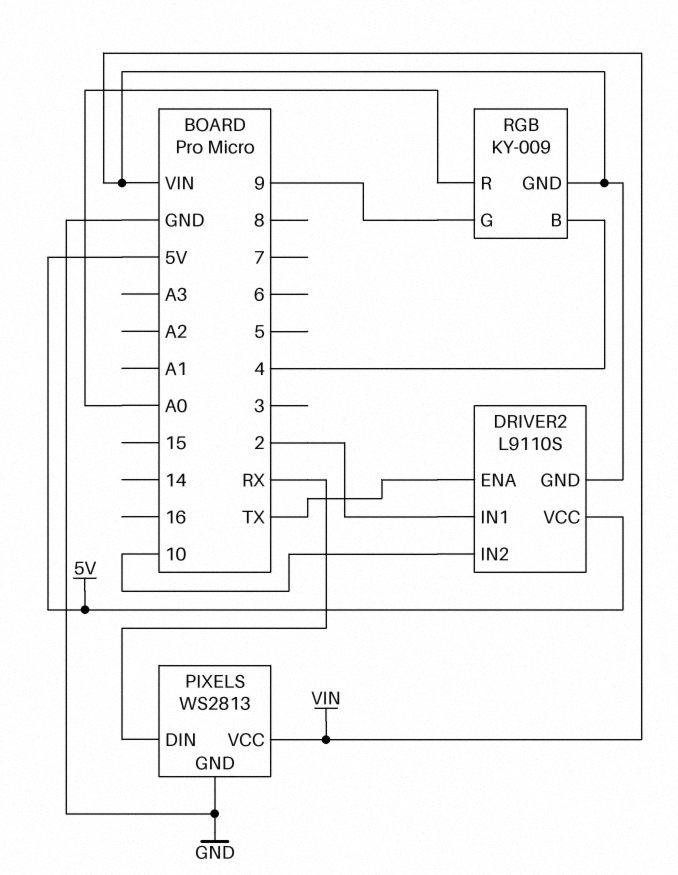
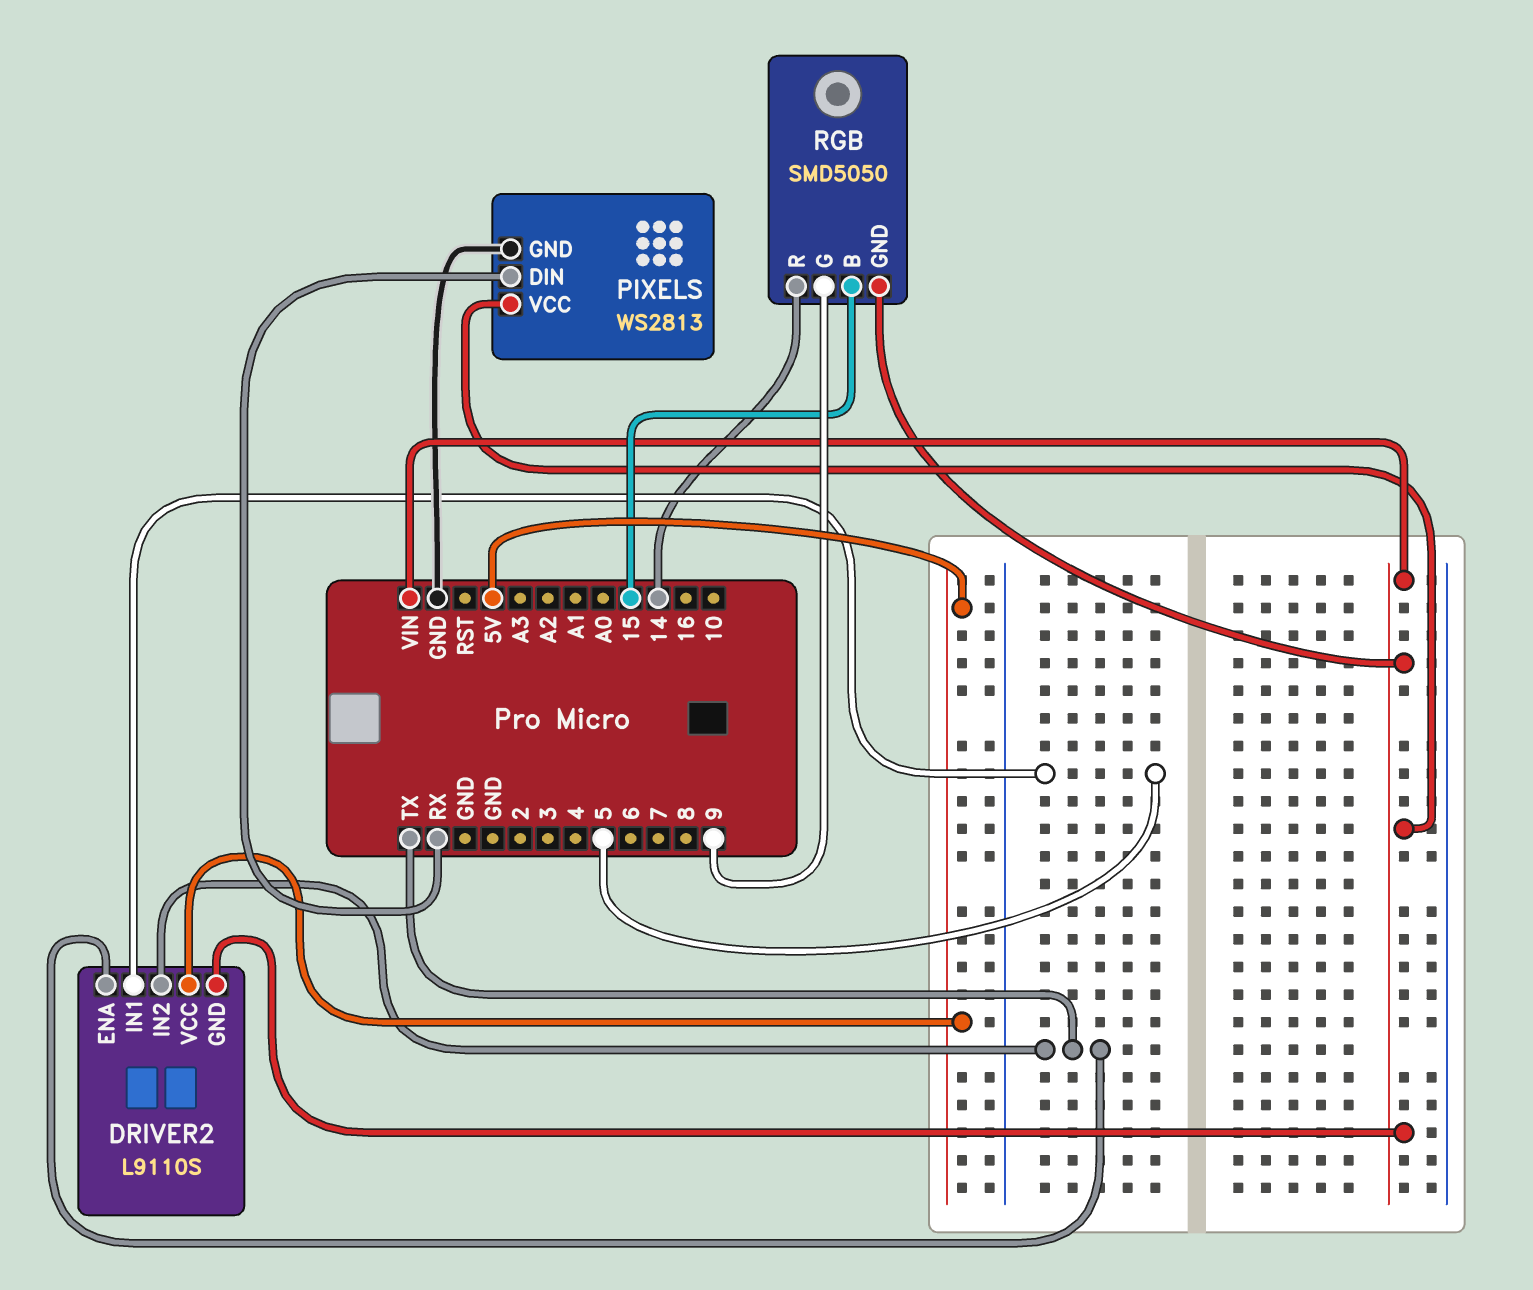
DRIVER2 pin IN1: 2 -> 5
DRIVER2 pin IN2: 10 -> TX
RGB: KY-009 -> SMD5050
RGB pin B: 4 -> 15
RGB pin R: A0 -> 14

